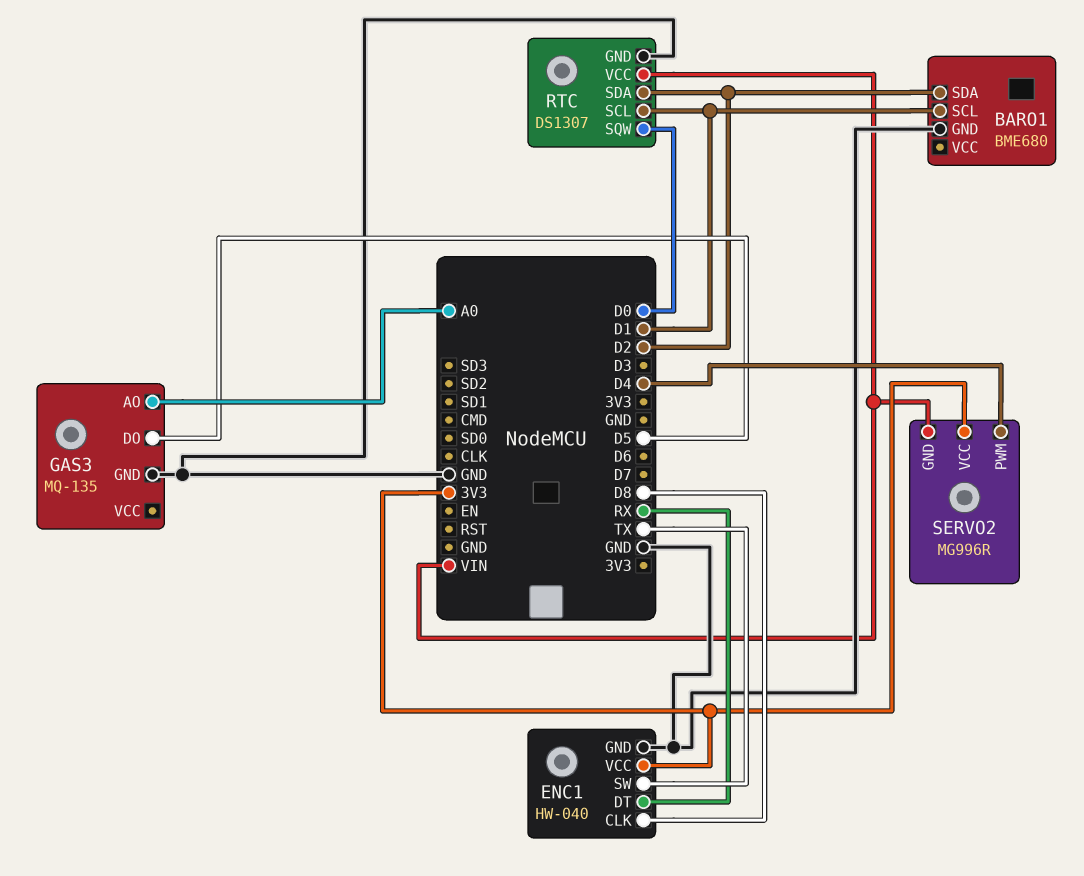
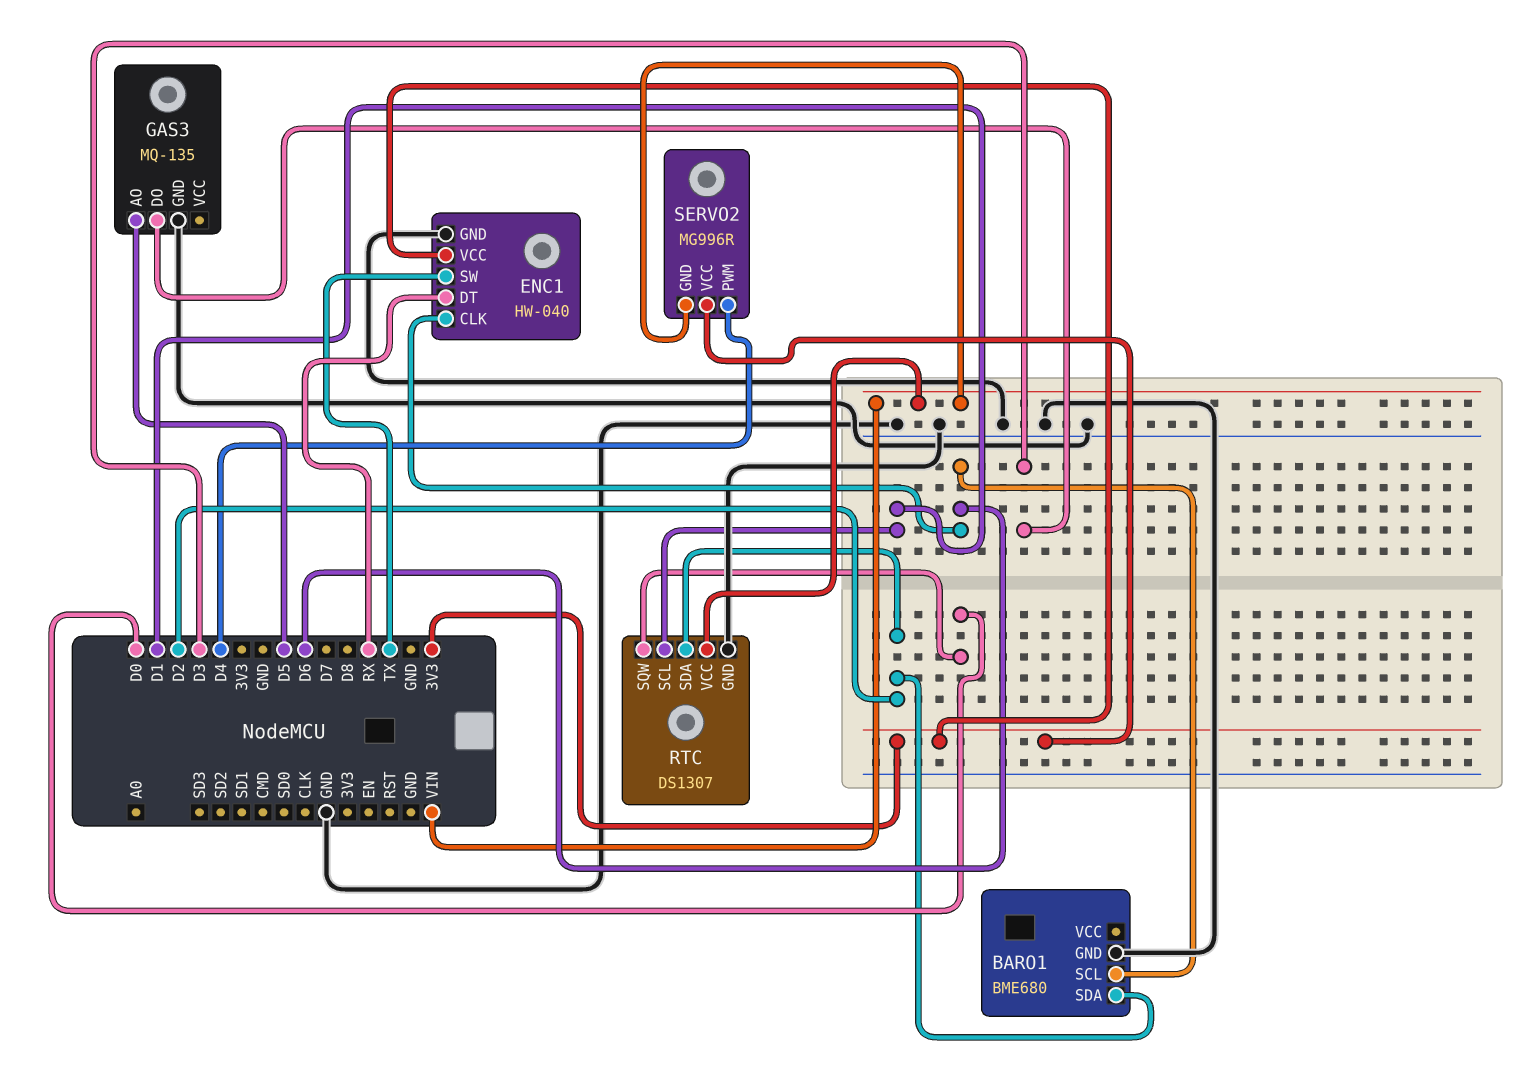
BARO1 pin SCL: D1 -> D6
ENC1 pin CLK: D8 -> D6
GAS3 pin AO: A0 -> D5
GAS3 pin DO: D5 -> D3

